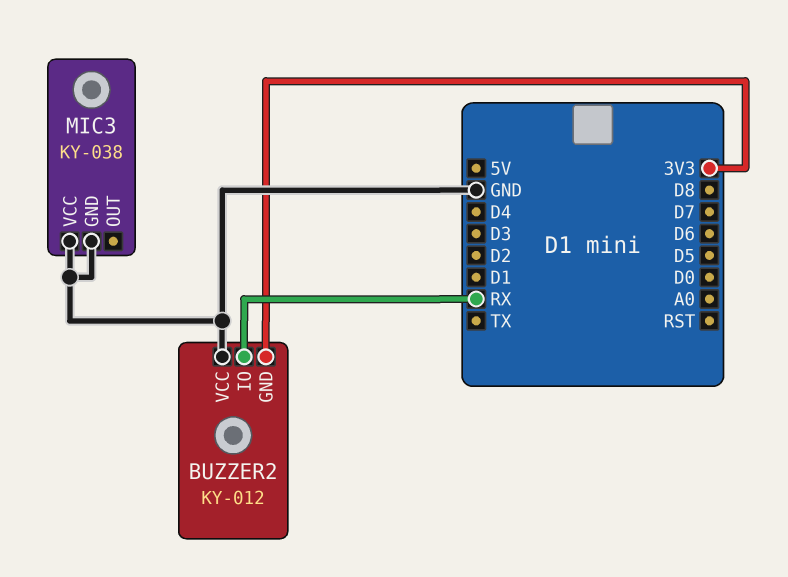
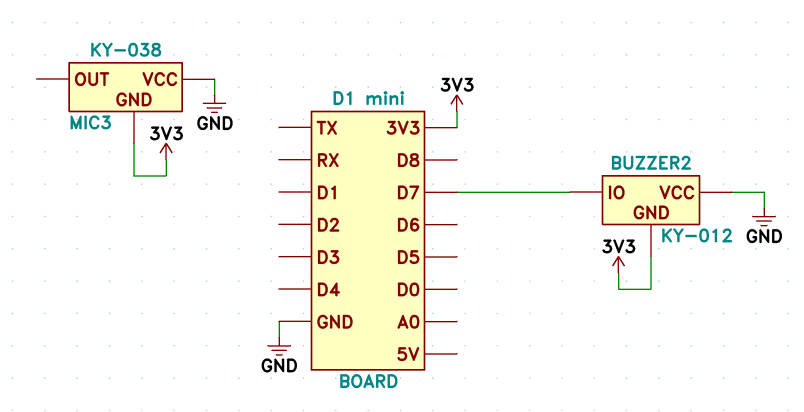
BUZZER2 pin IO: RX -> D7
MIC3 pin GND: GND -> 3V3

